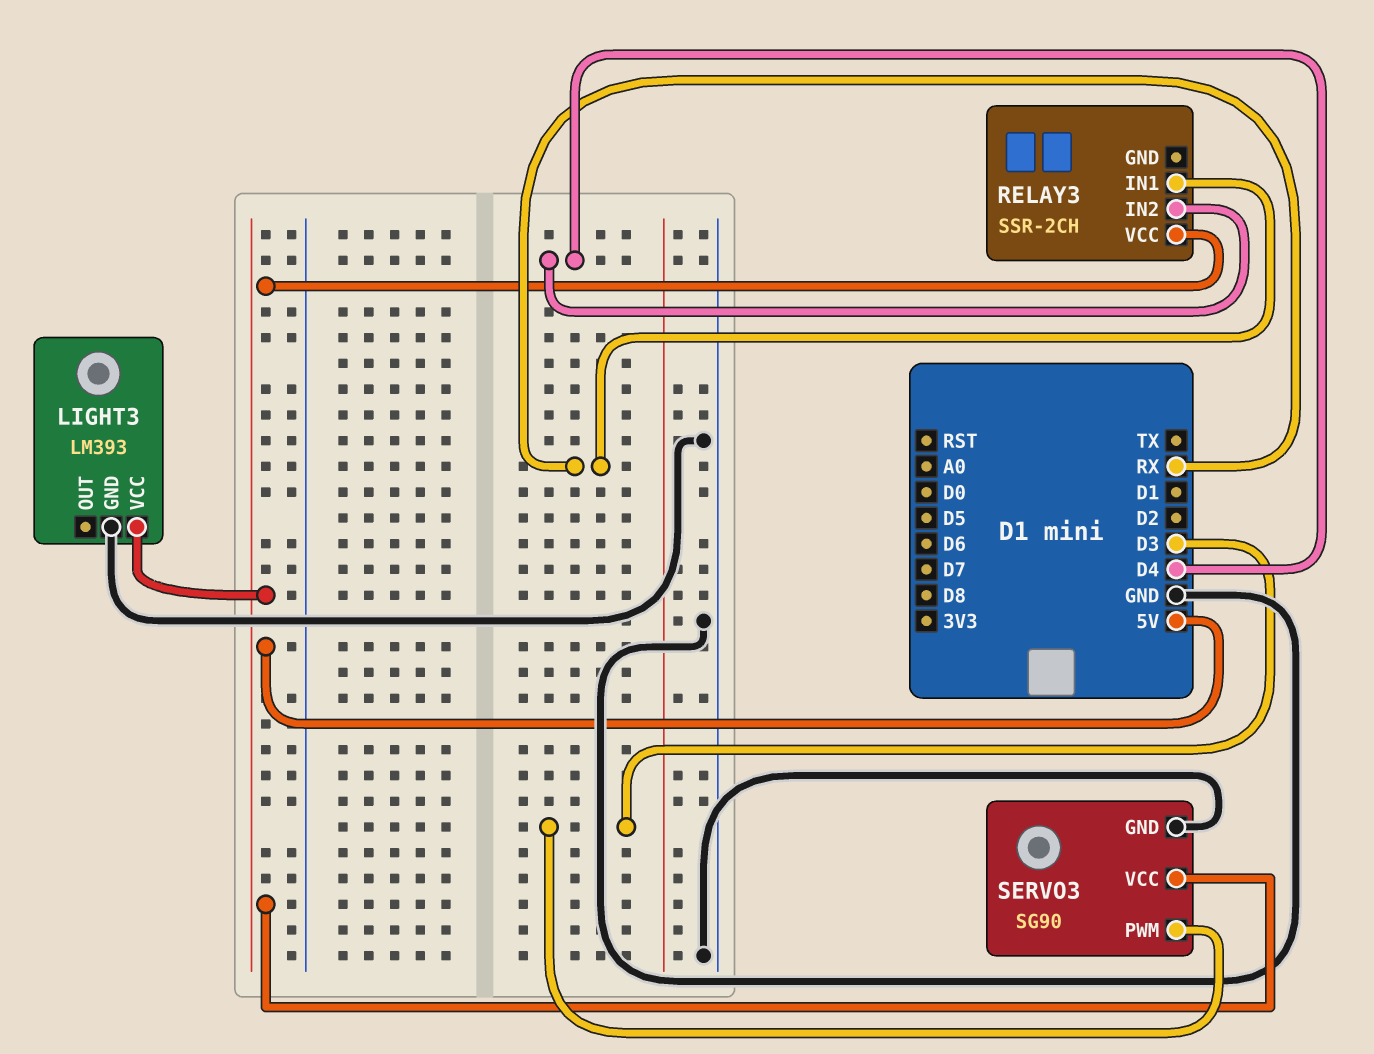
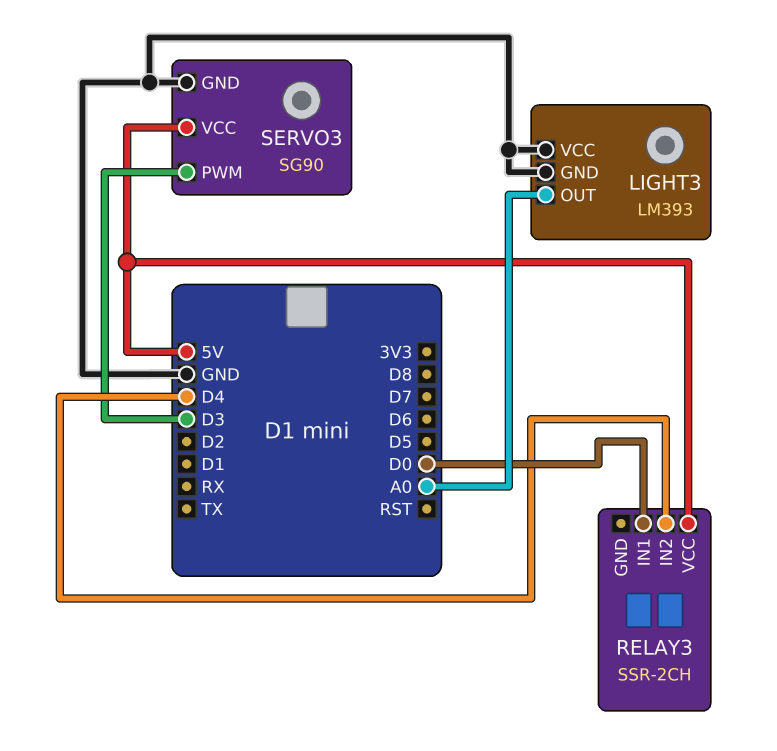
LIGHT3 pin OUT: none -> A0
LIGHT3 pin VCC: 5V -> GND
RELAY3 pin IN1: RX -> D0

